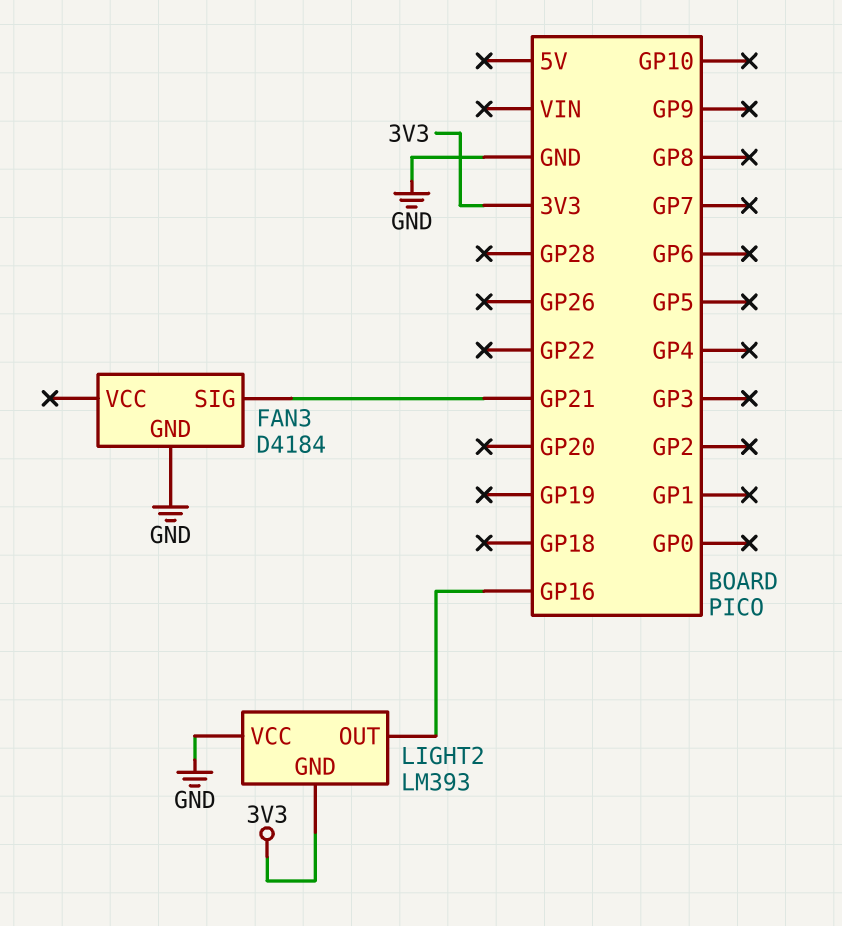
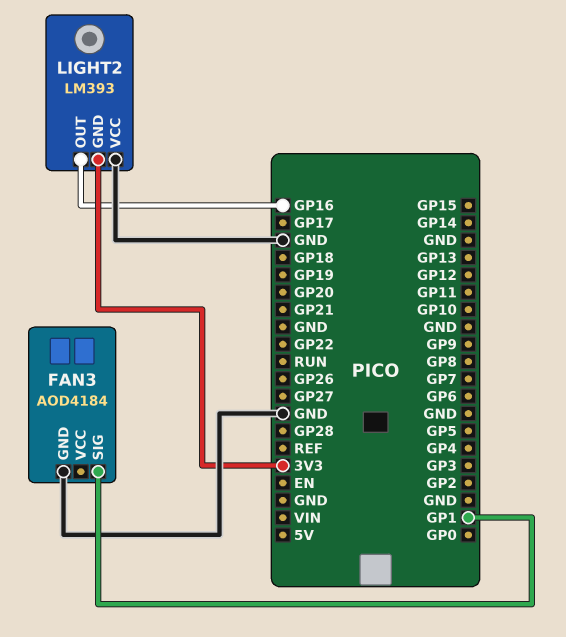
FAN3: D4184 -> AOD4184
FAN3 pin SIG: GP21 -> GP1

